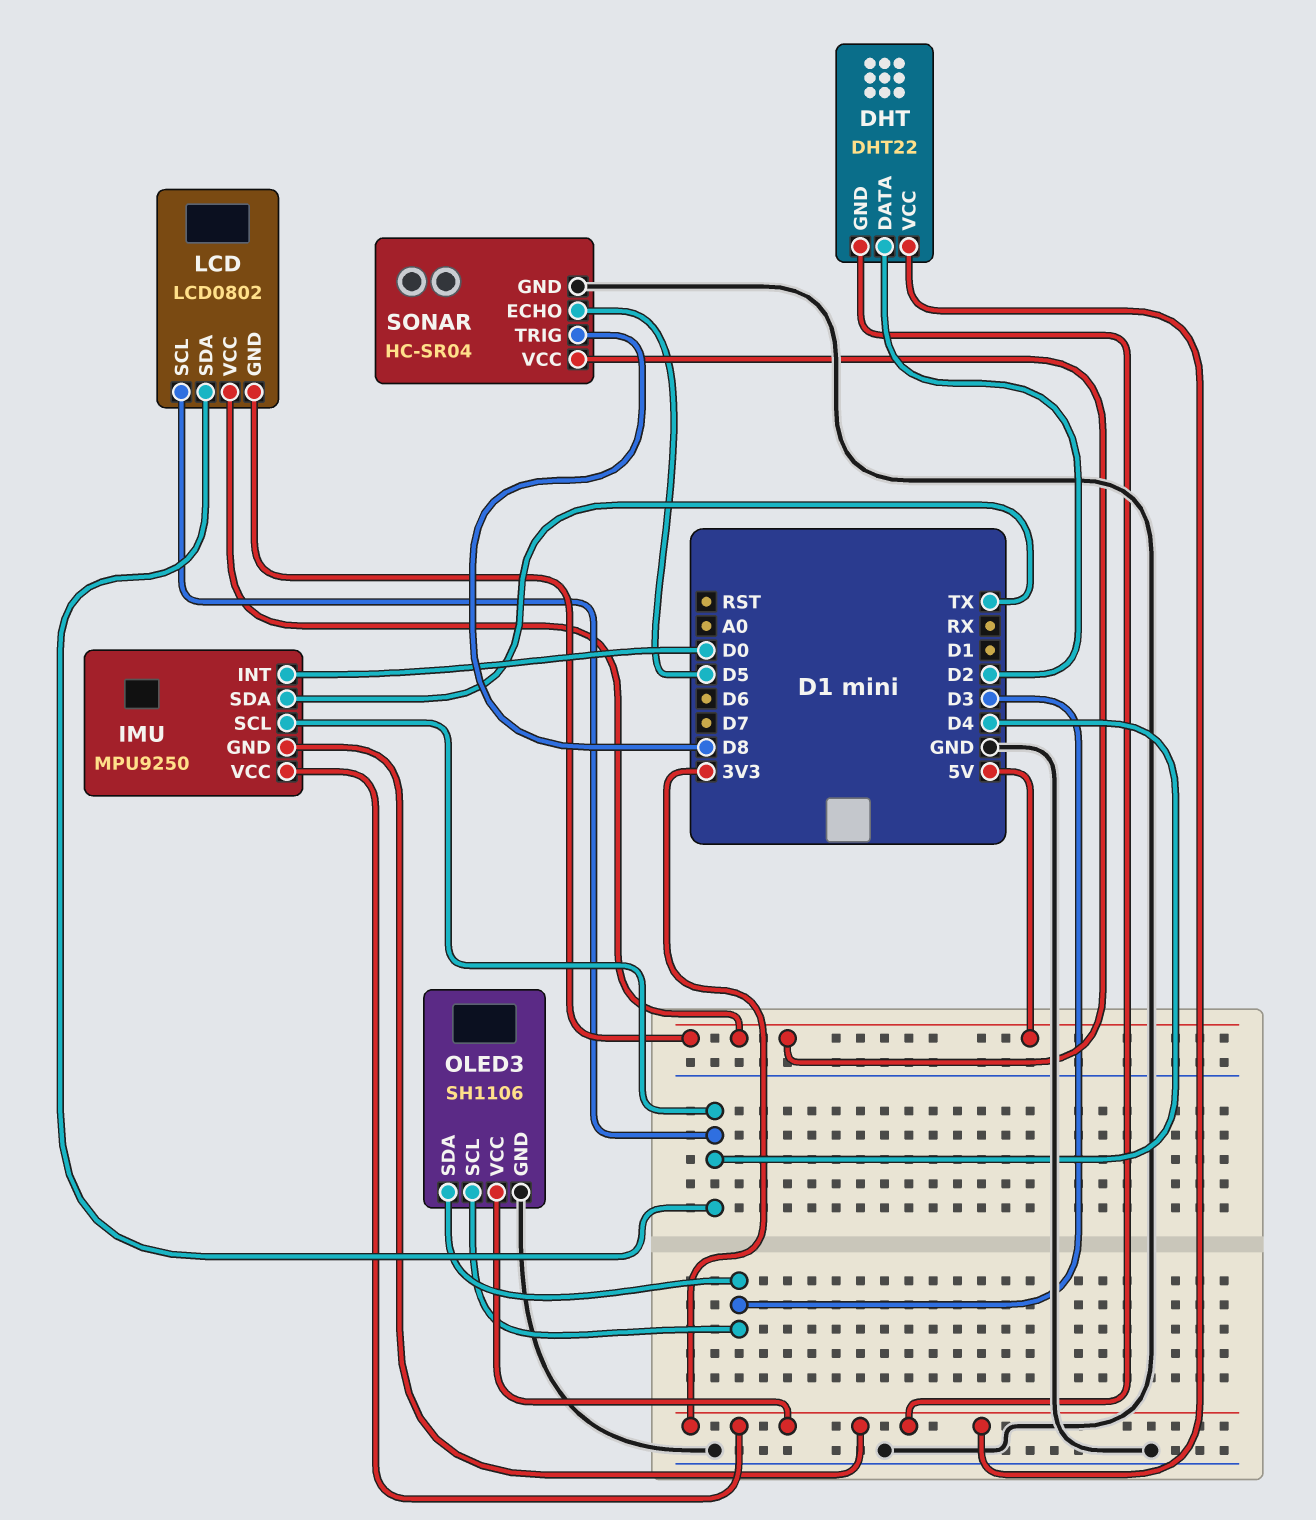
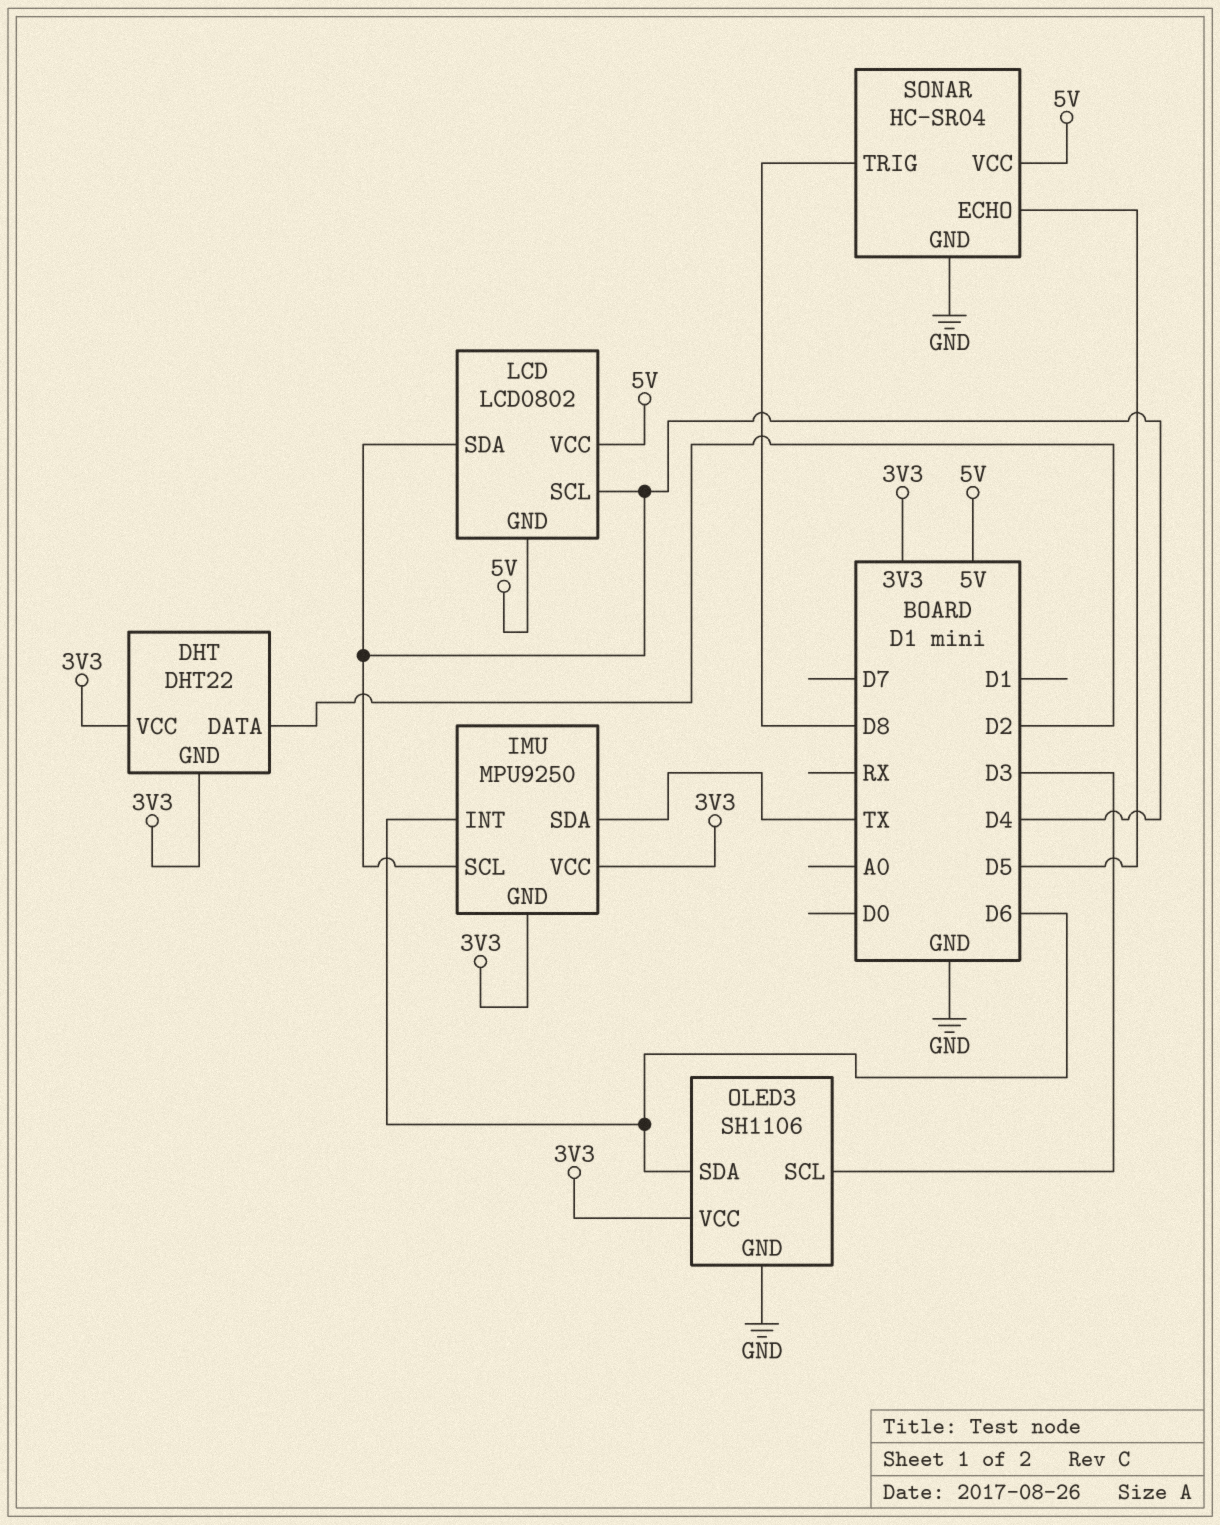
IMU pin INT: D0 -> D6
OLED3 pin SDA: D3 -> D6

